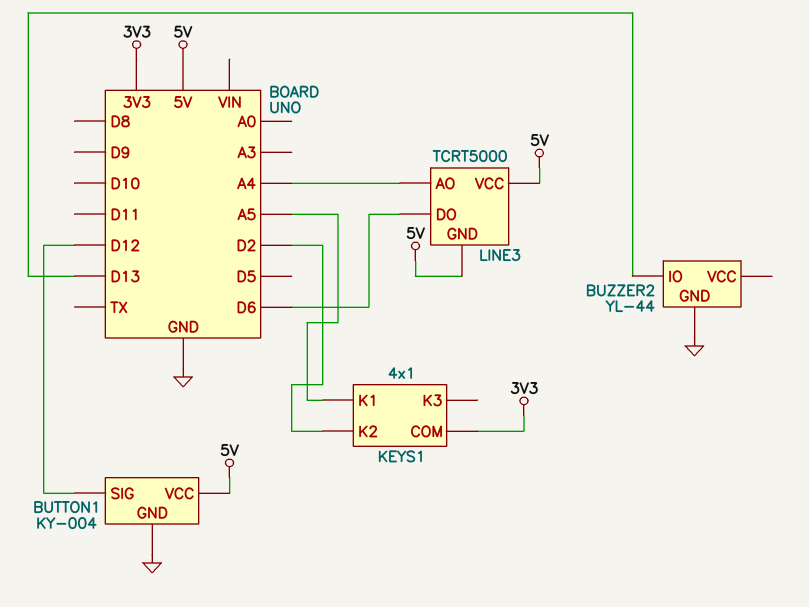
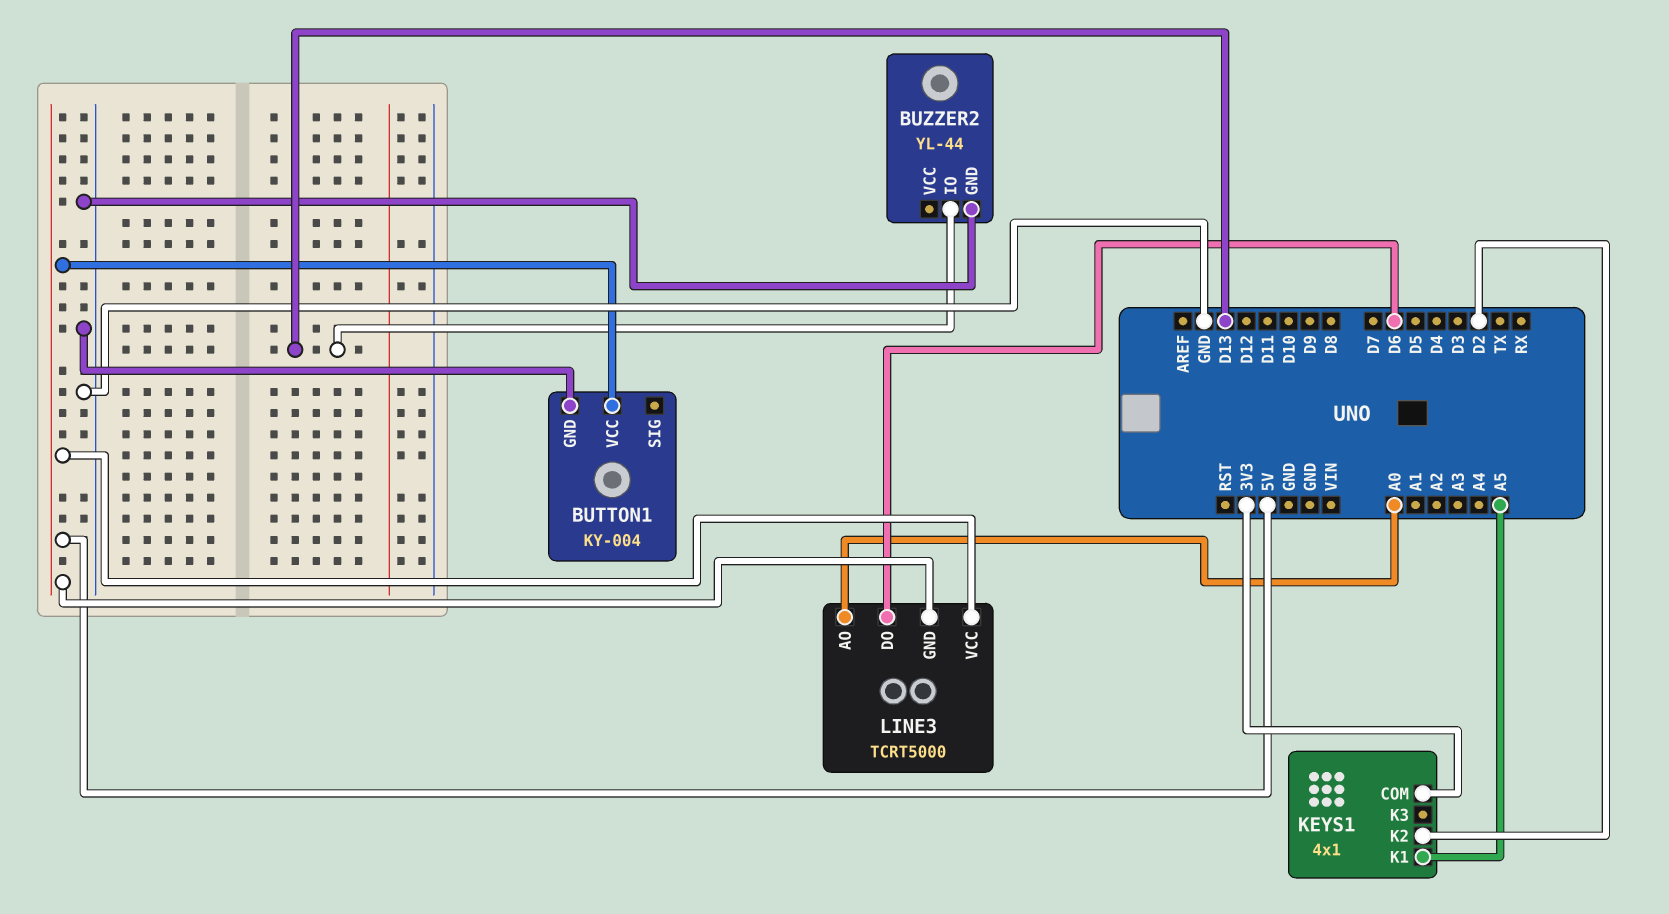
BUTTON1 pin SIG: D12 -> none
LINE3 pin AO: A4 -> A0

